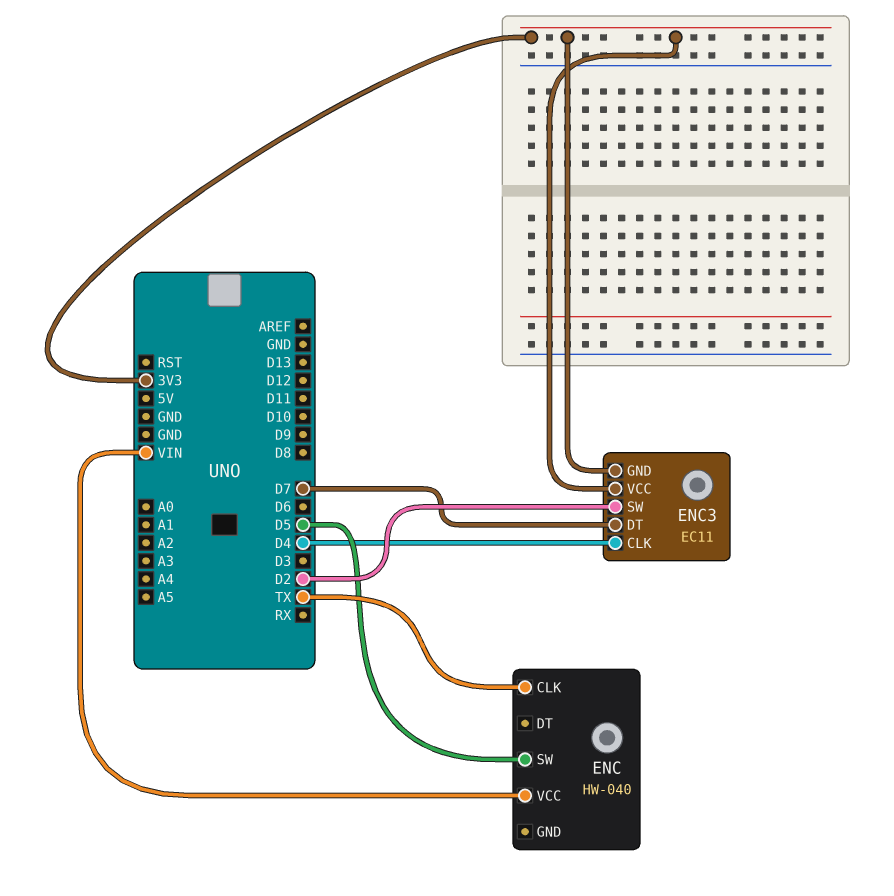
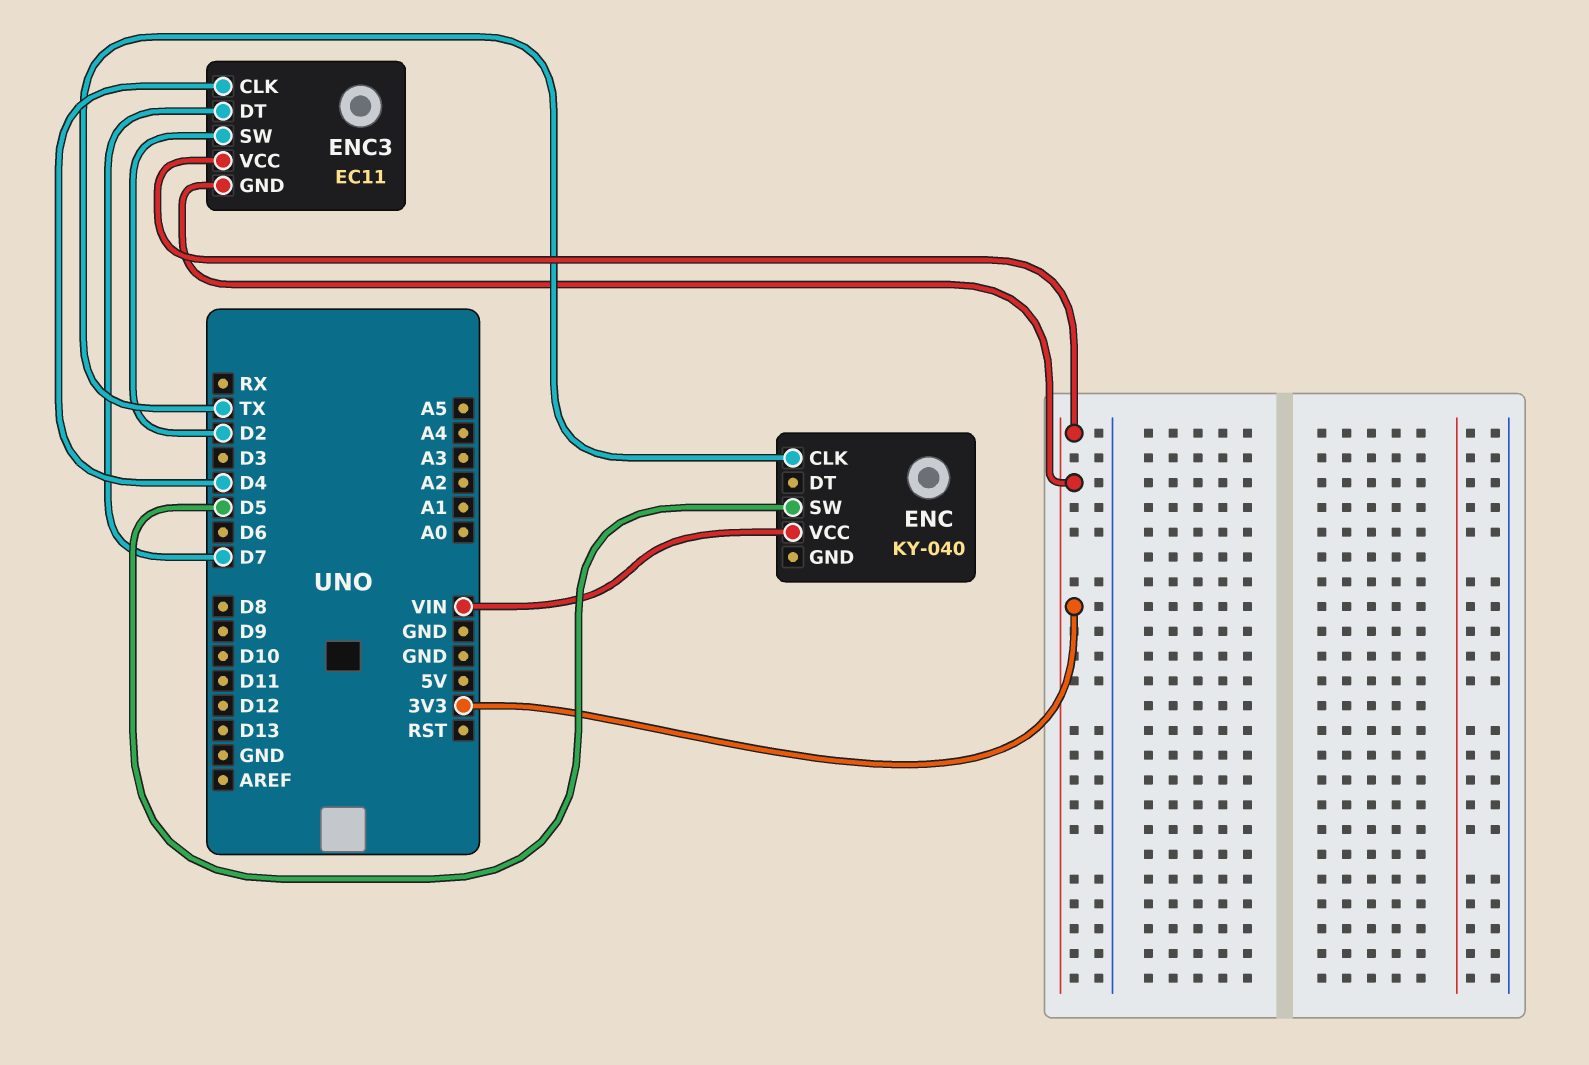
ENC: HW-040 -> KY-040

